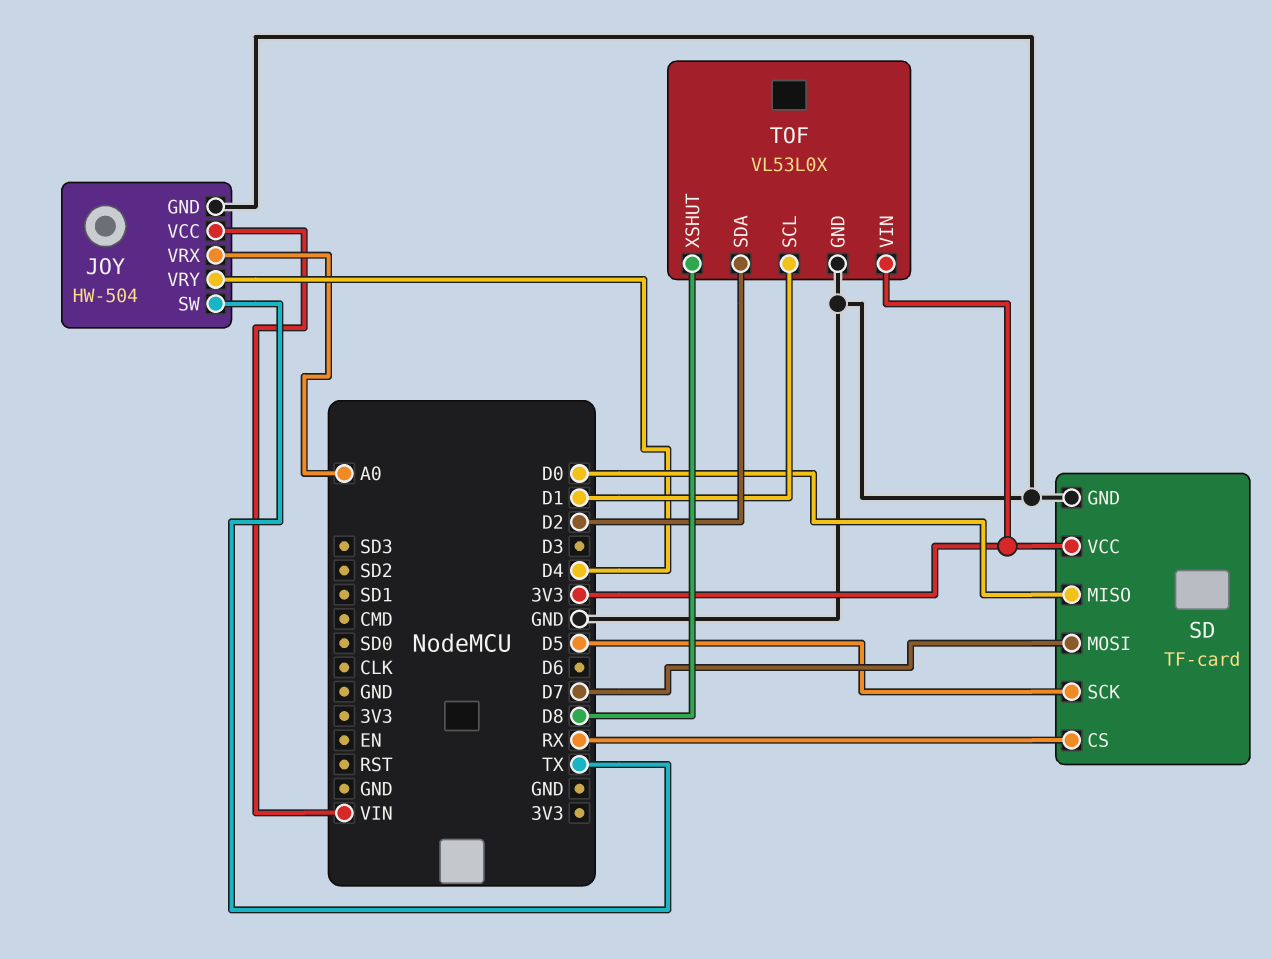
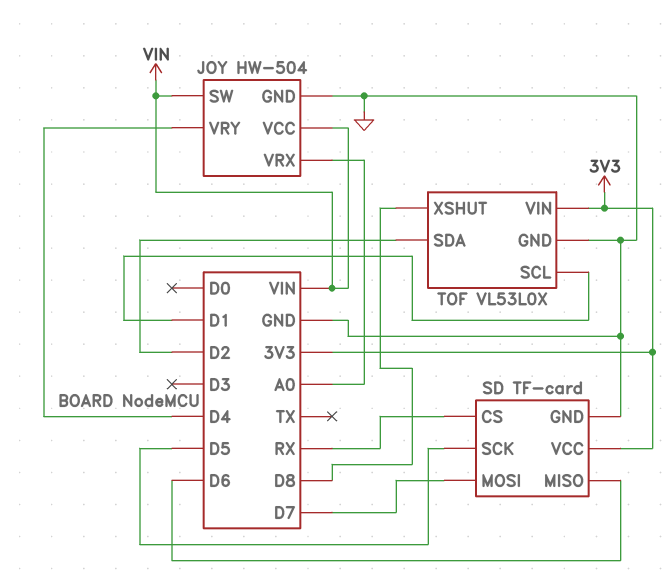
JOY pin SW: TX -> VIN
SD pin MISO: D0 -> D6

